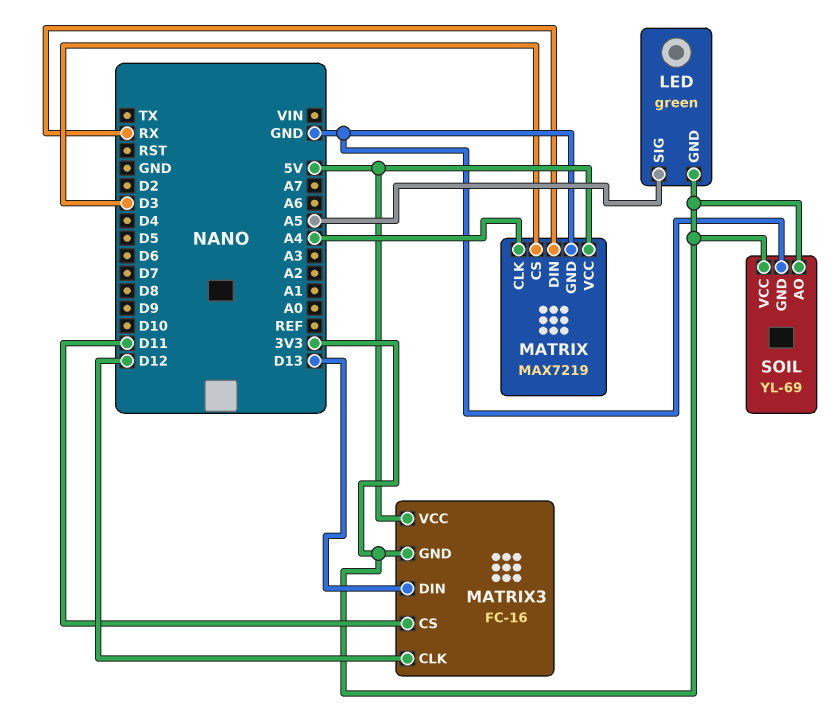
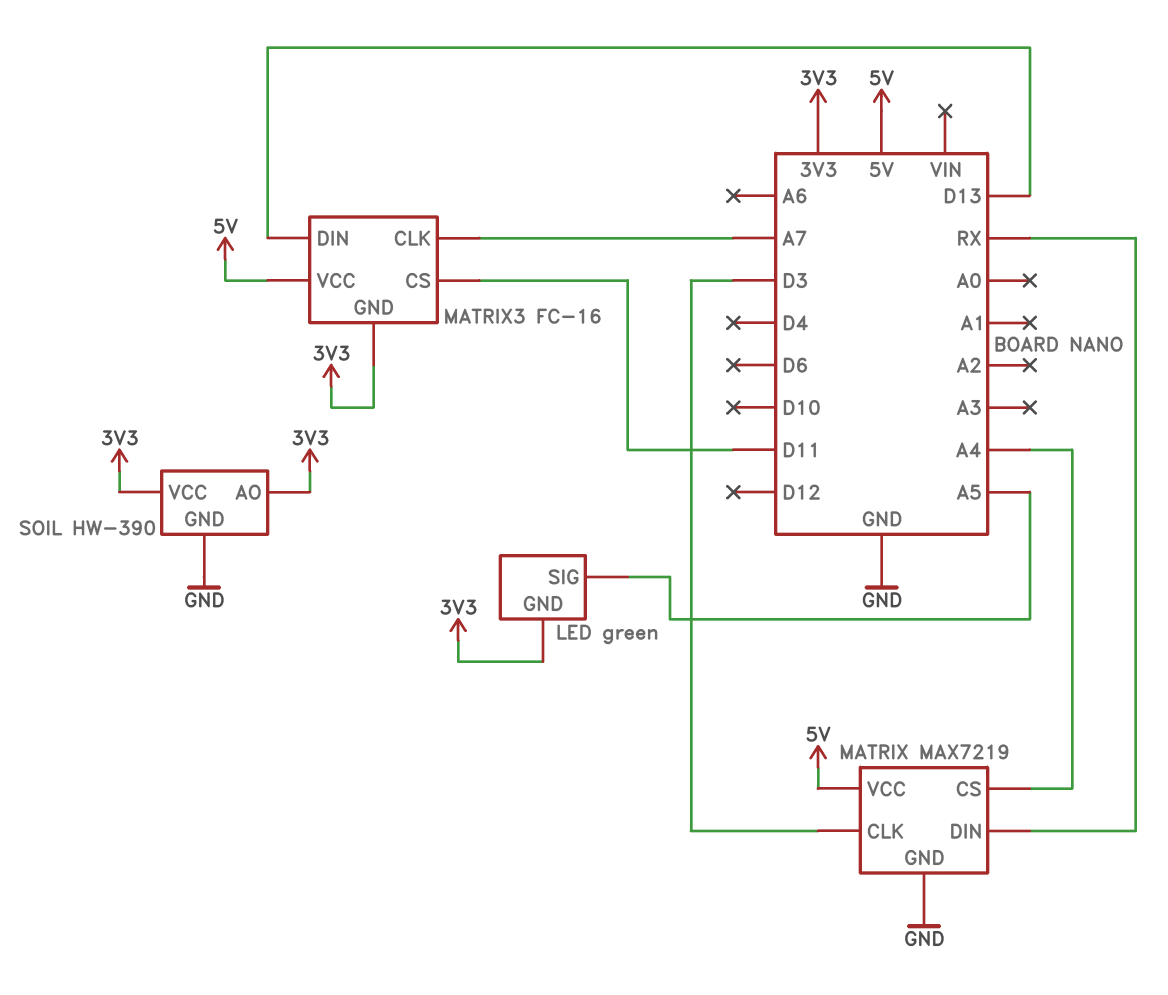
MATRIX pin CLK: A4 -> D3
MATRIX pin CS: D3 -> A4
MATRIX3 pin CLK: D12 -> A7
SOIL: YL-69 -> HW-390

